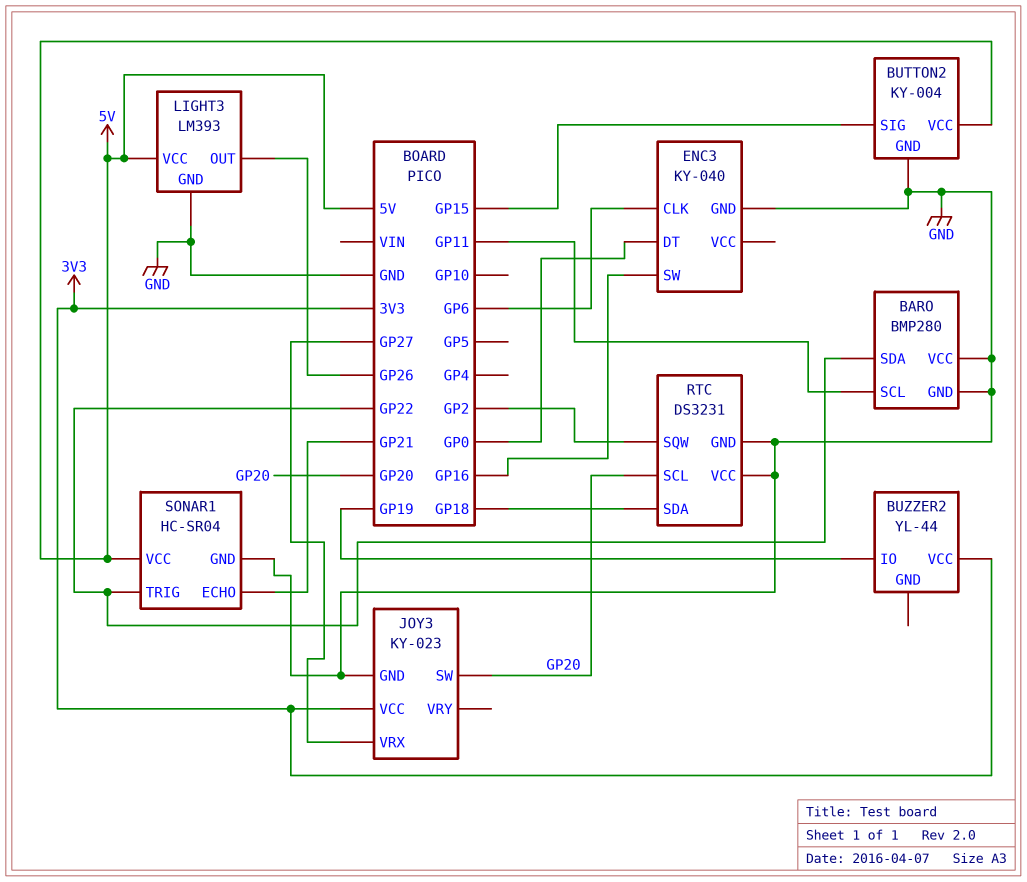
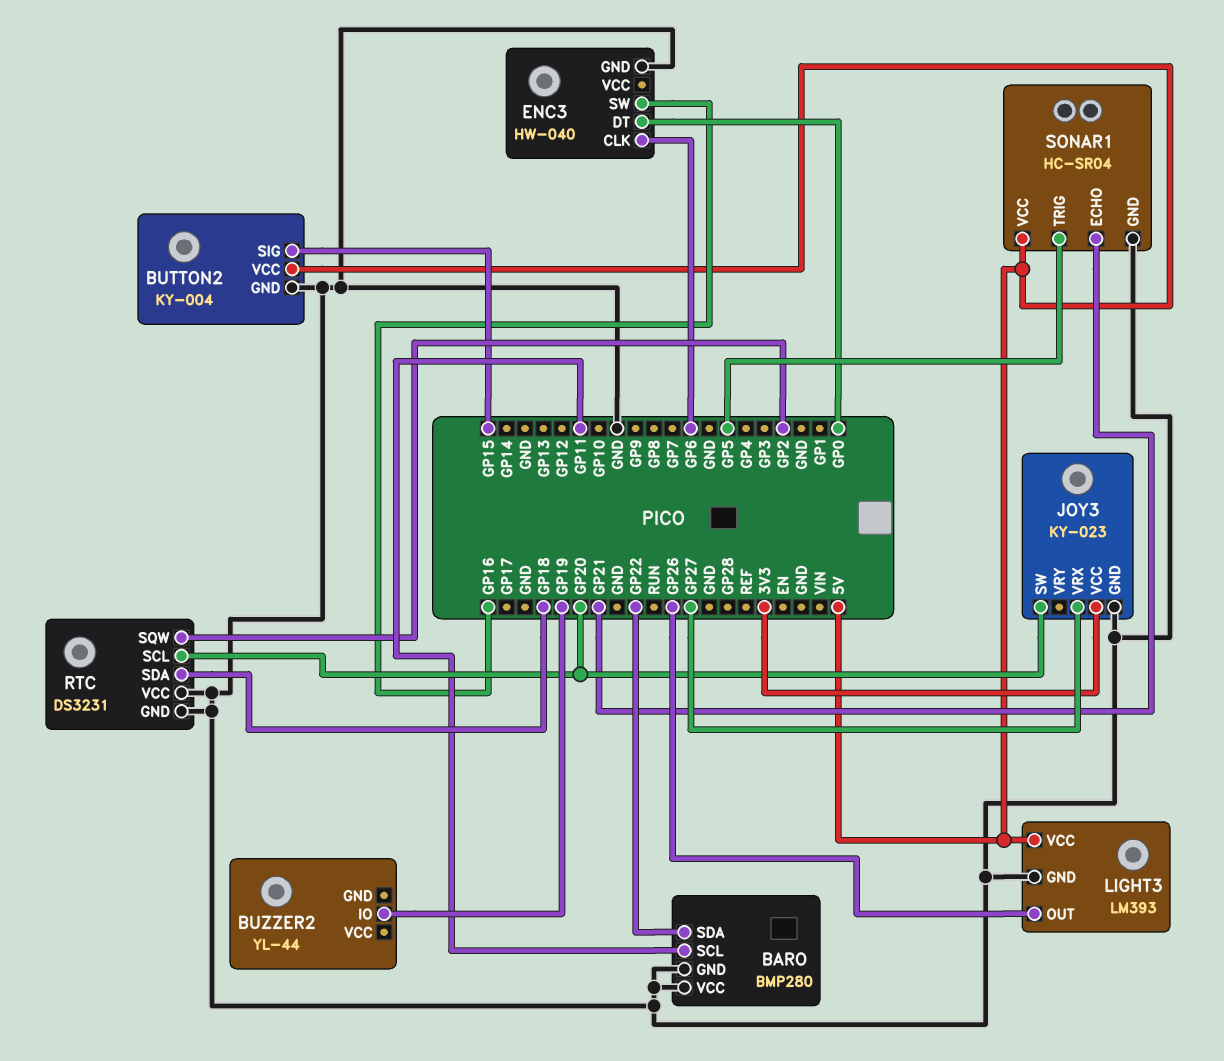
BUZZER2 pin VCC: 3V3 -> none
ENC3: KY-040 -> HW-040
SONAR1 pin TRIG: GP22 -> GP5

